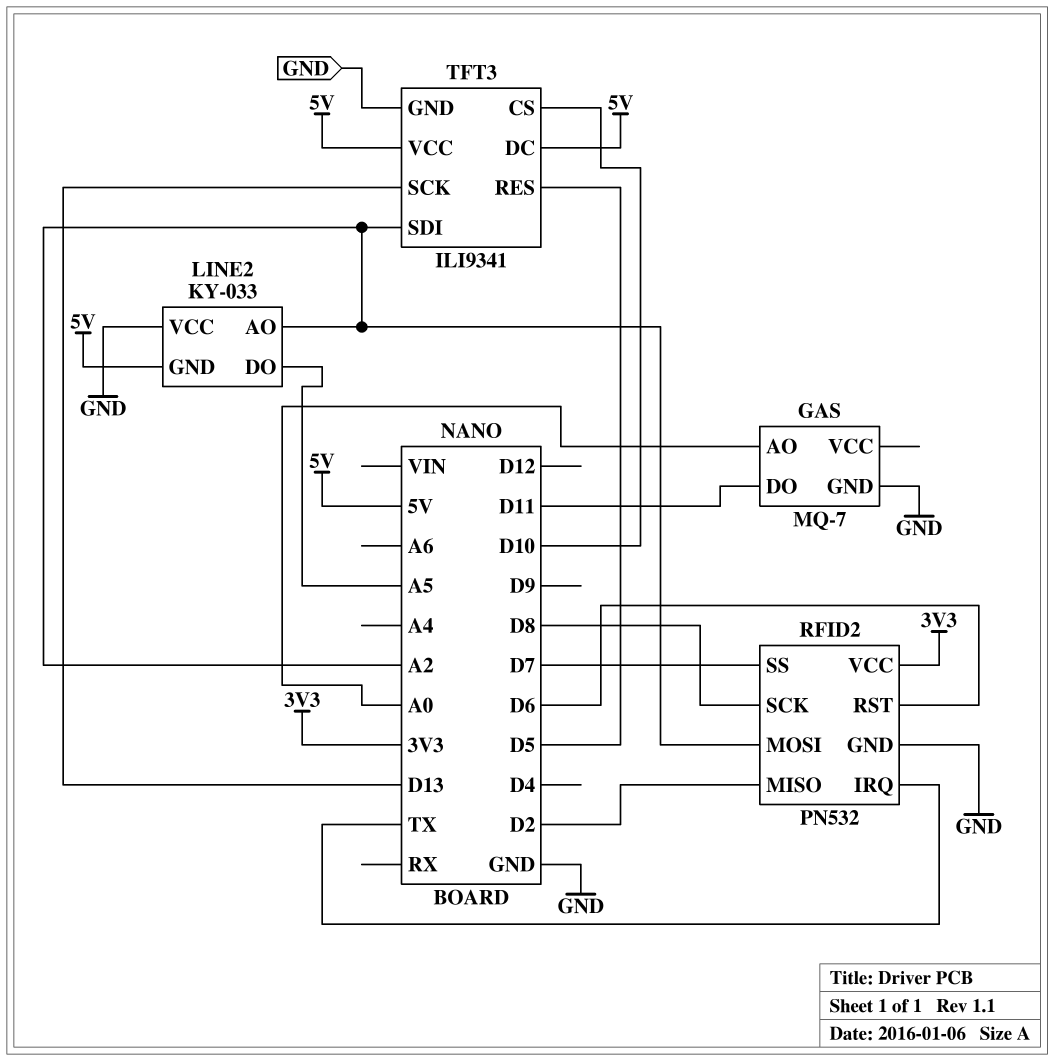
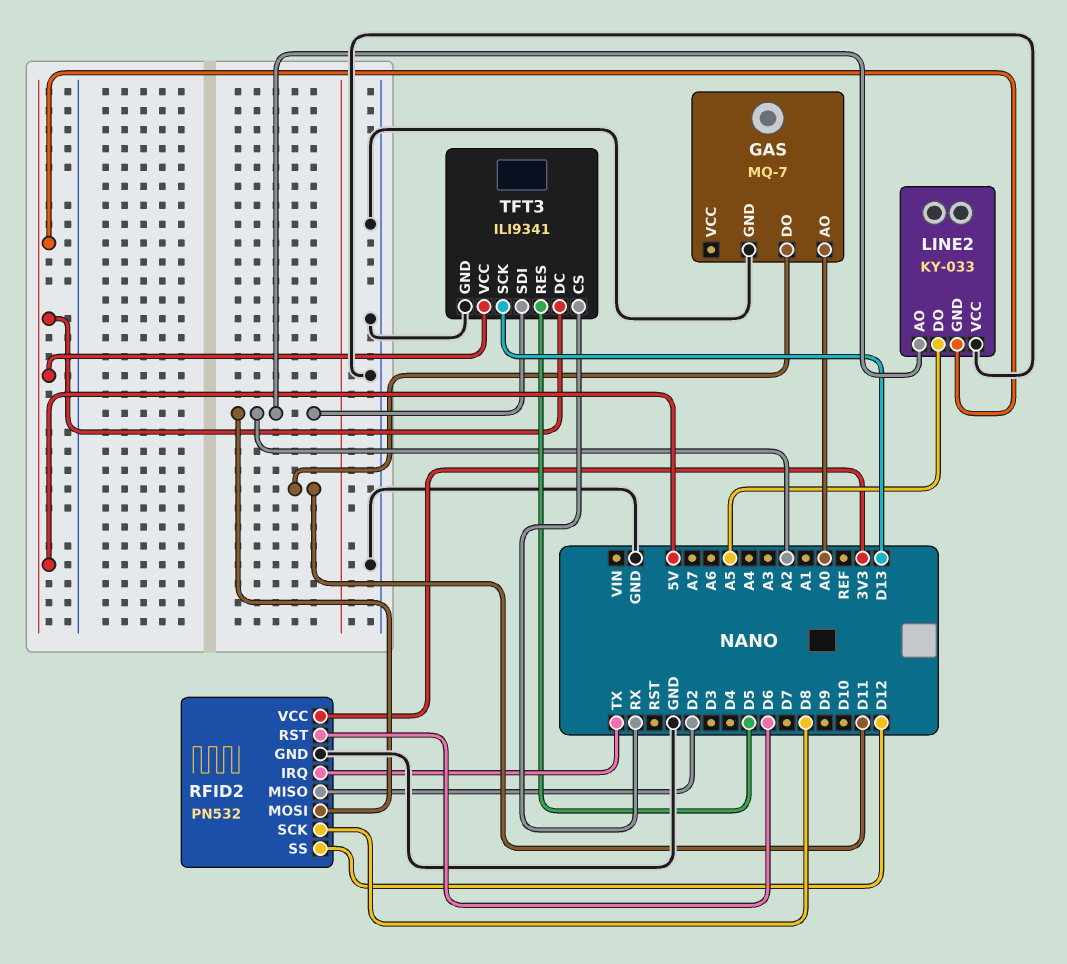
RFID2 pin SS: D7 -> D12
TFT3 pin CS: D10 -> RX

